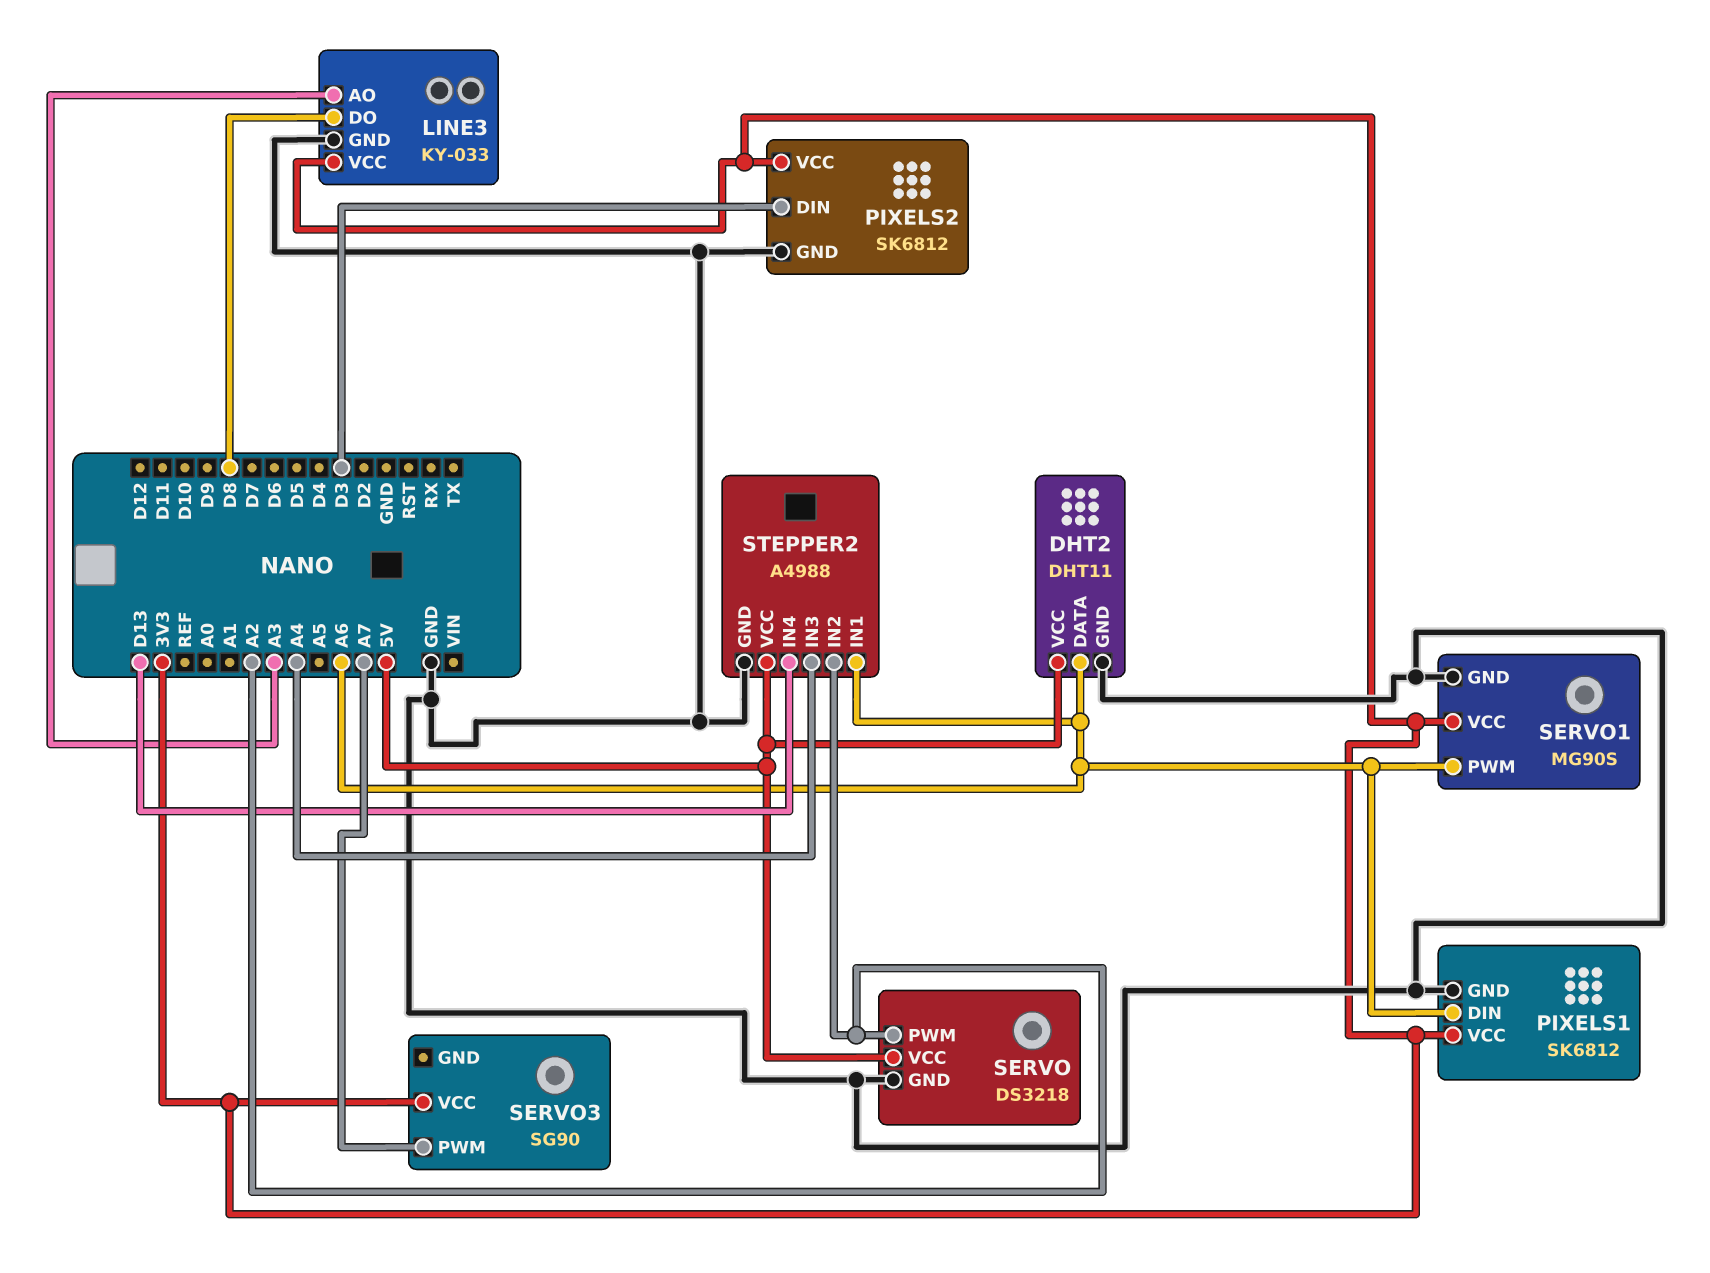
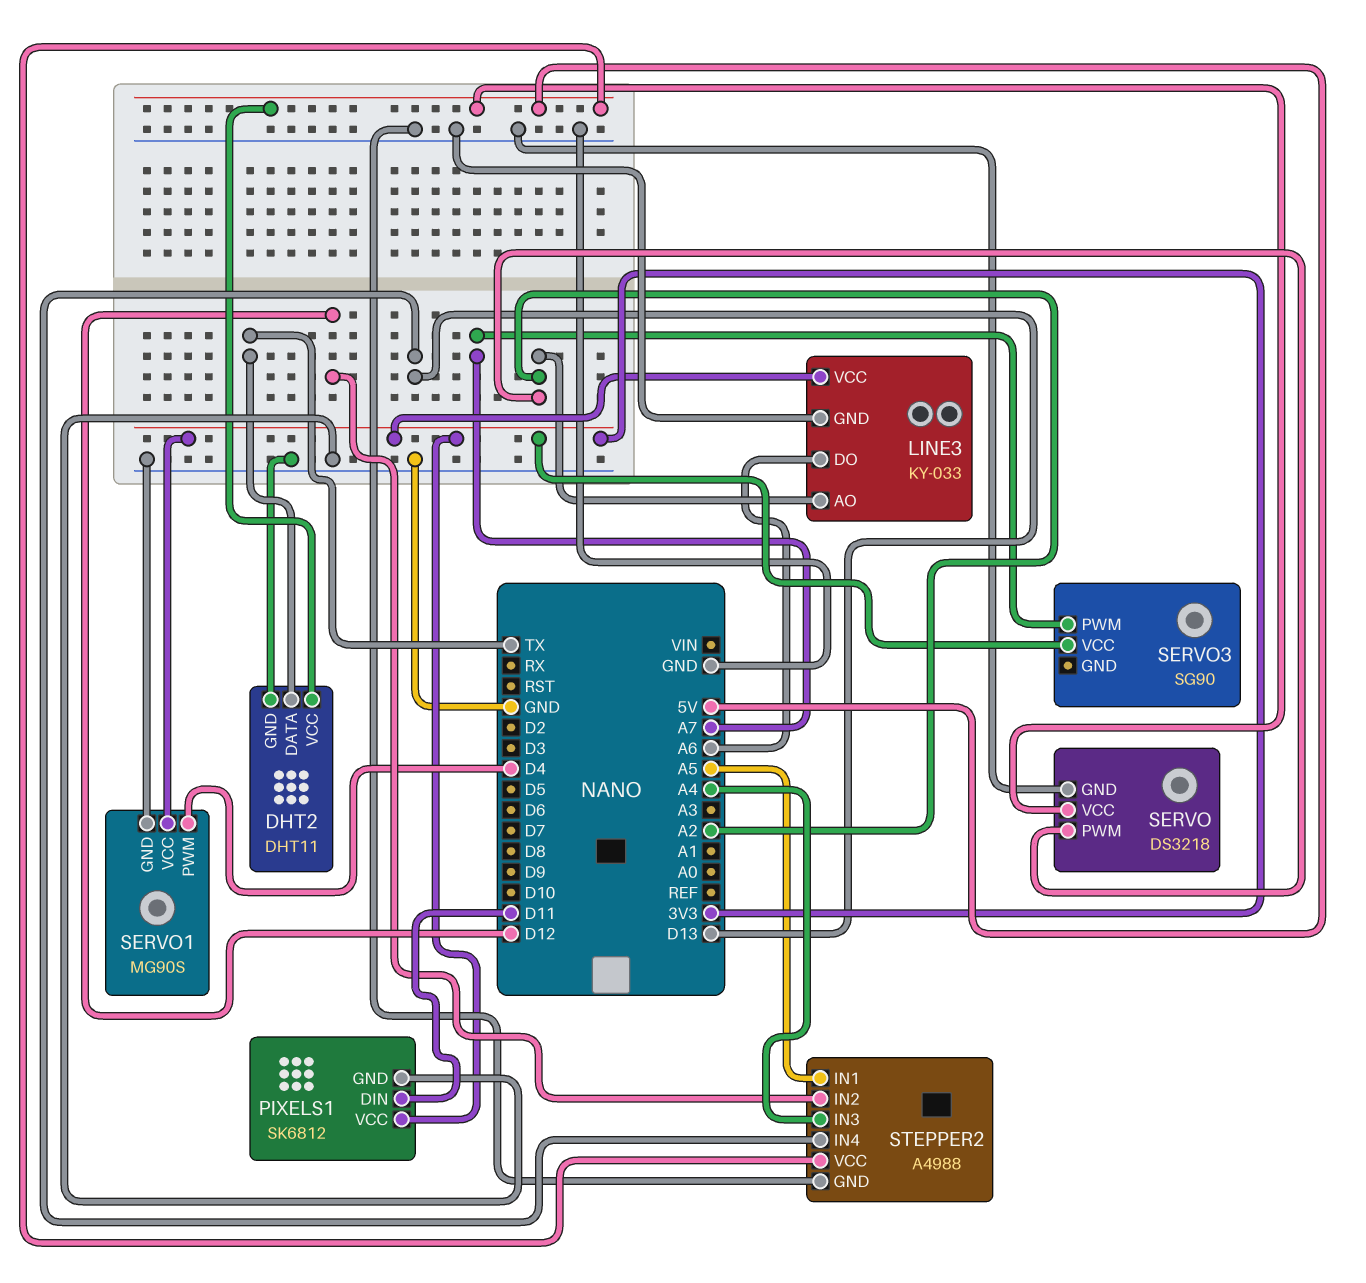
DHT2 pin DATA: A6 -> TX
LINE3 pin AO: A3 -> A2
LINE3 pin DO: D8 -> A6
PIXELS1 pin DIN: A6 -> D11
PIXELS2: SK6812 -> none
PIXELS2 pin DIN: D3 -> none
PIXELS2 pin GND: GND -> none
PIXELS2 pin VCC: 3V3 -> none
SERVO1 pin PWM: A6 -> D4
STEPPER2 pin IN1: A6 -> A5
STEPPER2 pin IN2: A2 -> D12

